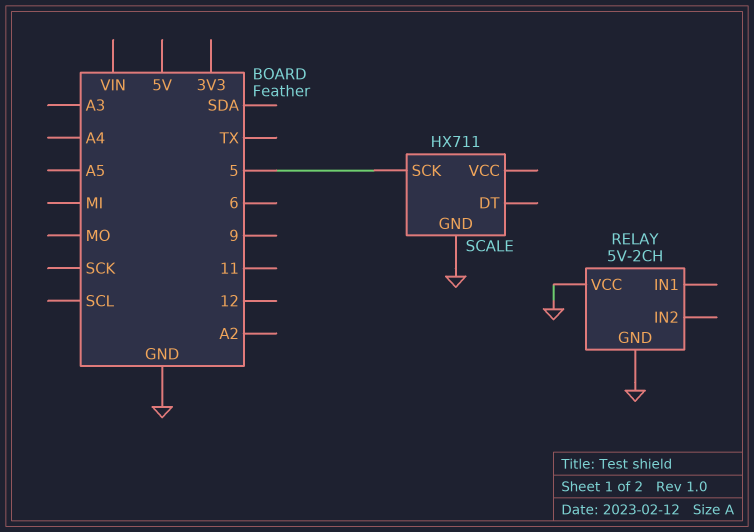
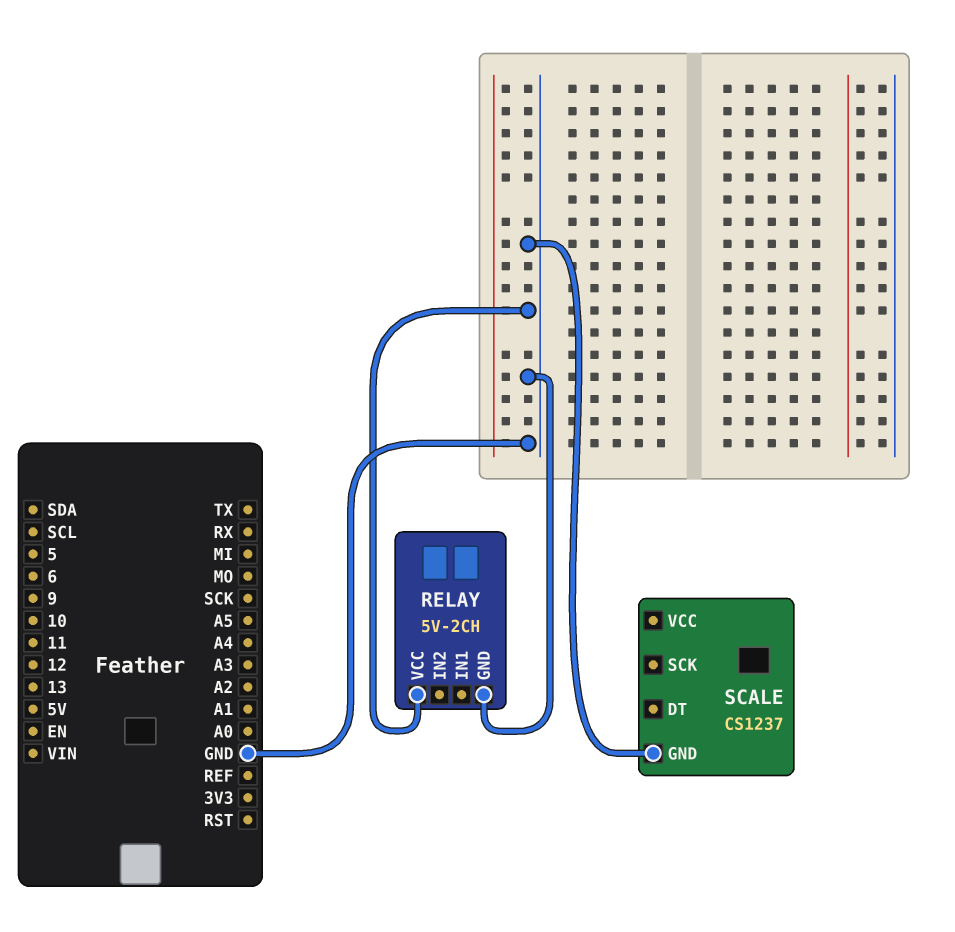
SCALE: HX711 -> CS1237
SCALE pin SCK: 5 -> none

